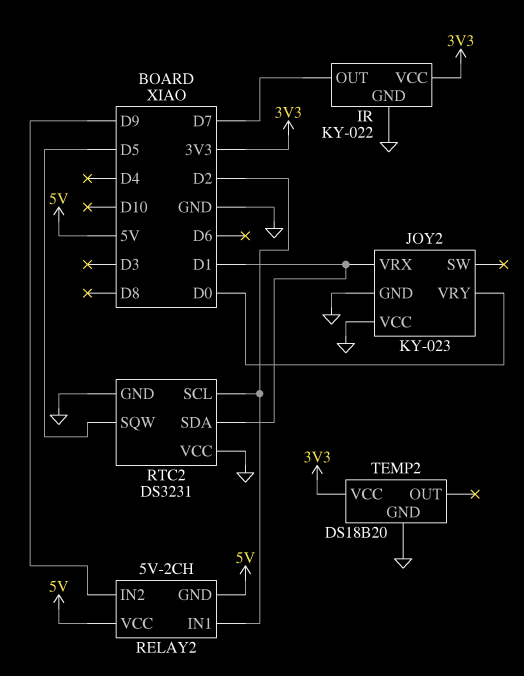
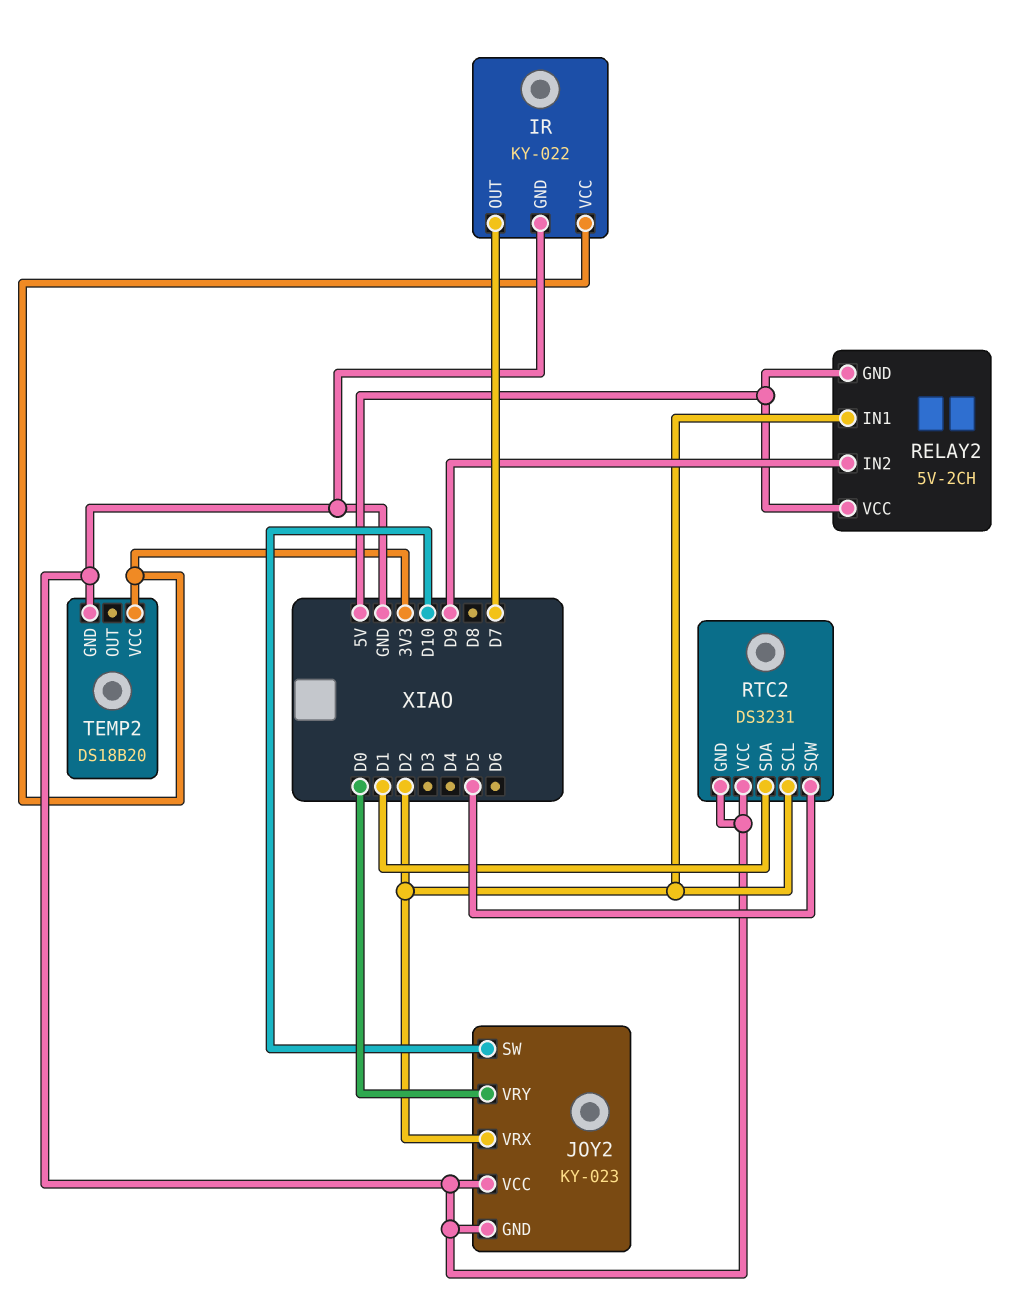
JOY2 pin SW: none -> D10
JOY2 pin VRX: D1 -> D2

